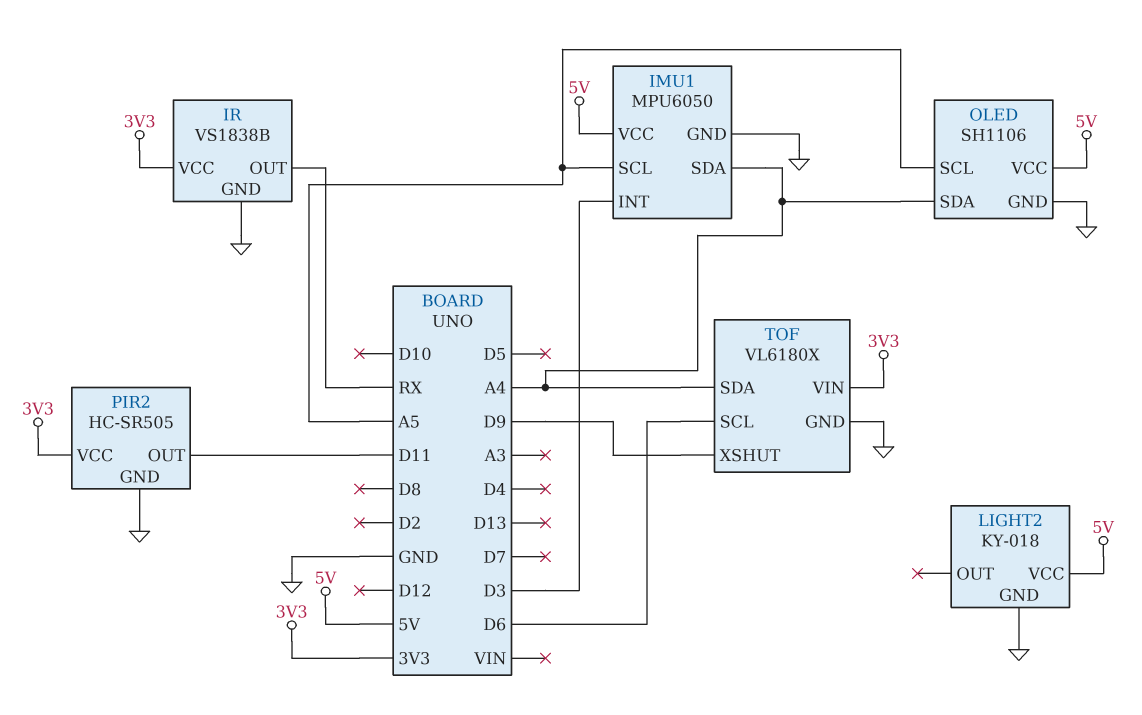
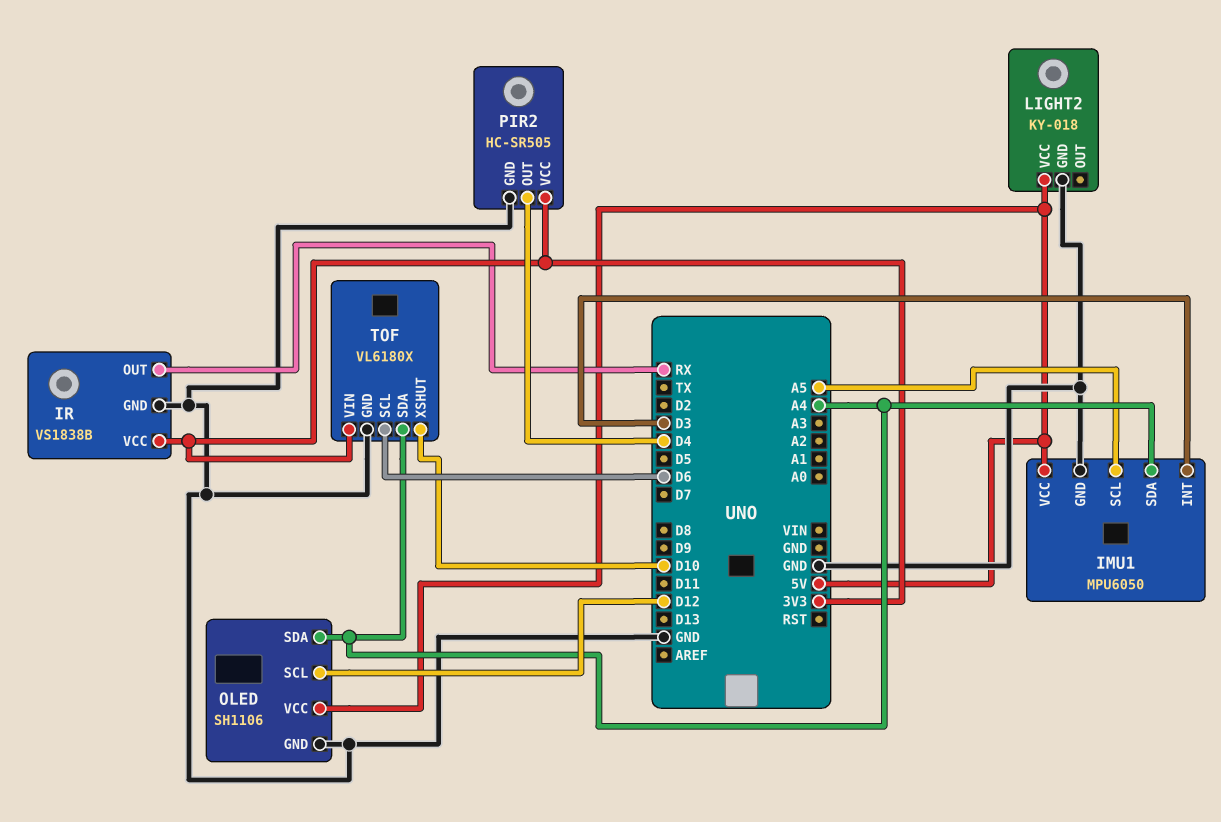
OLED pin SCL: A5 -> D12
PIR2 pin OUT: D11 -> D4
TOF pin XSHUT: D9 -> D10

